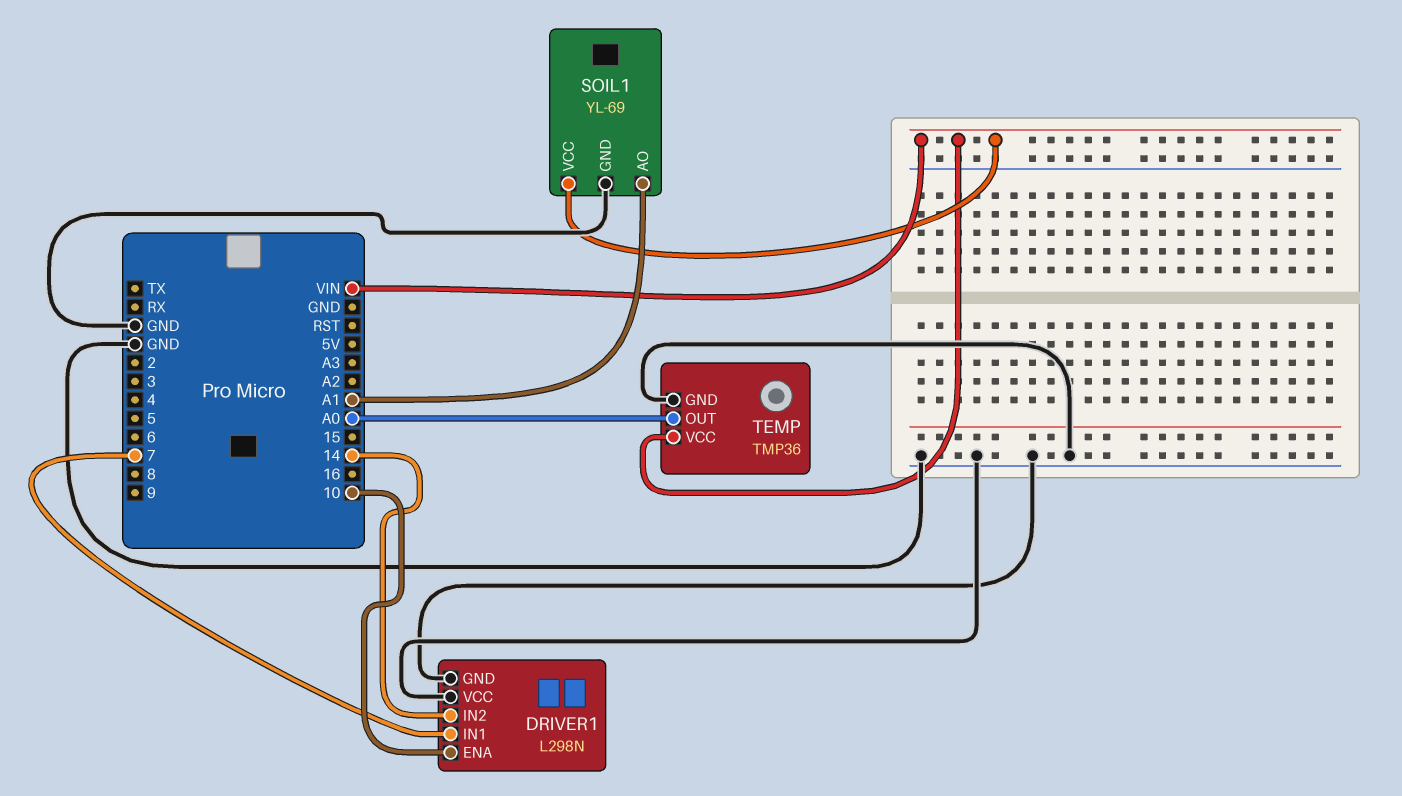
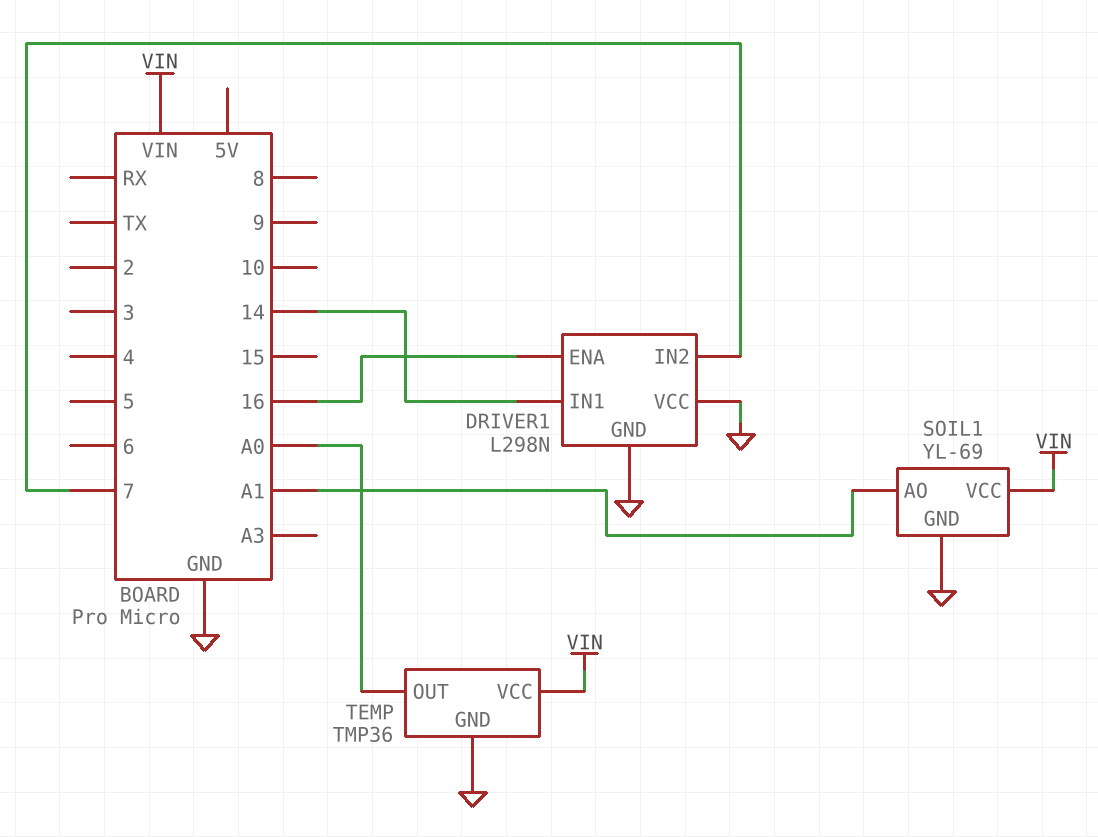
DRIVER1 pin ENA: 10 -> 16
DRIVER1 pin IN1: 7 -> 14
DRIVER1 pin IN2: 14 -> 7

